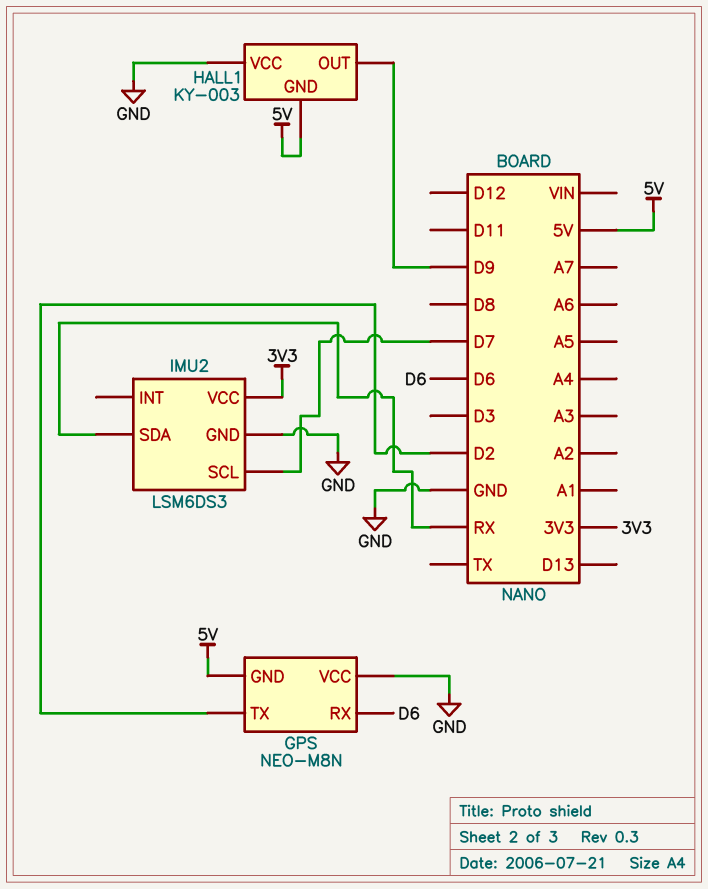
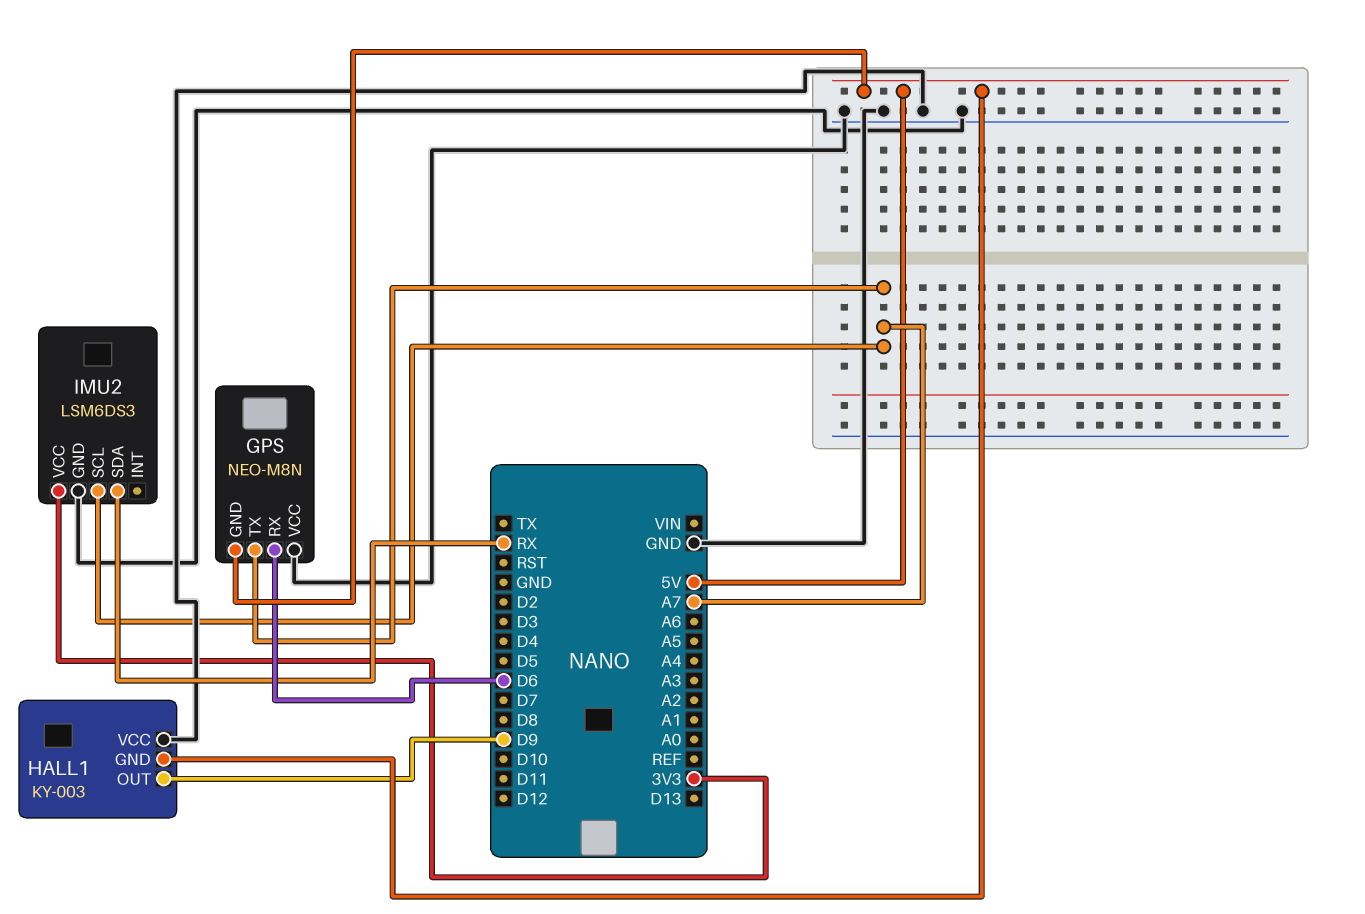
GPS pin TX: D2 -> A7
IMU2 pin SCL: D7 -> A7

